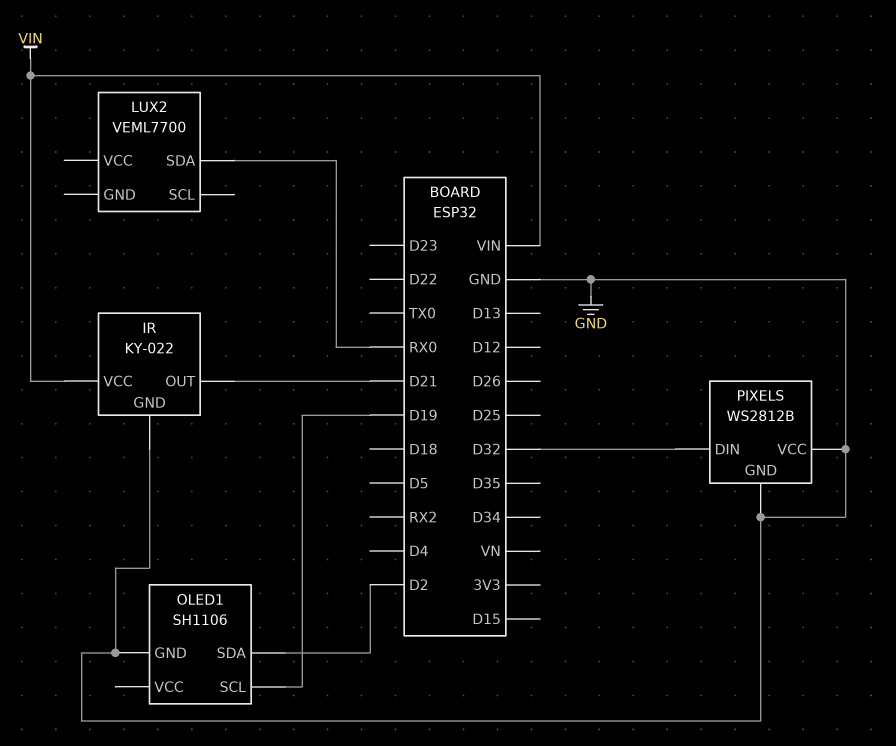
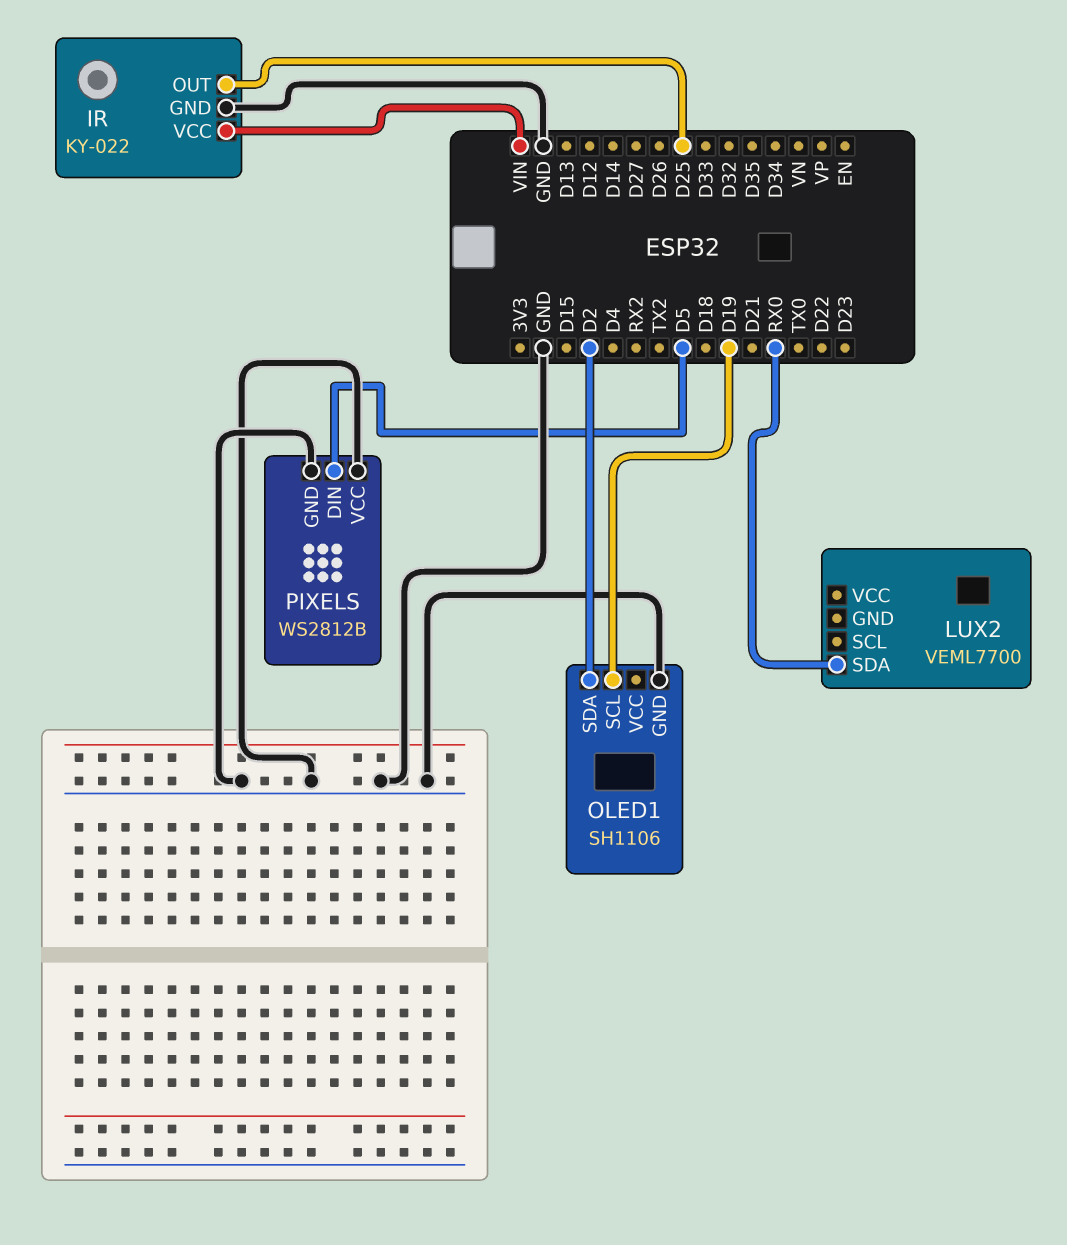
IR pin OUT: D21 -> D25
PIXELS pin DIN: D32 -> D5

